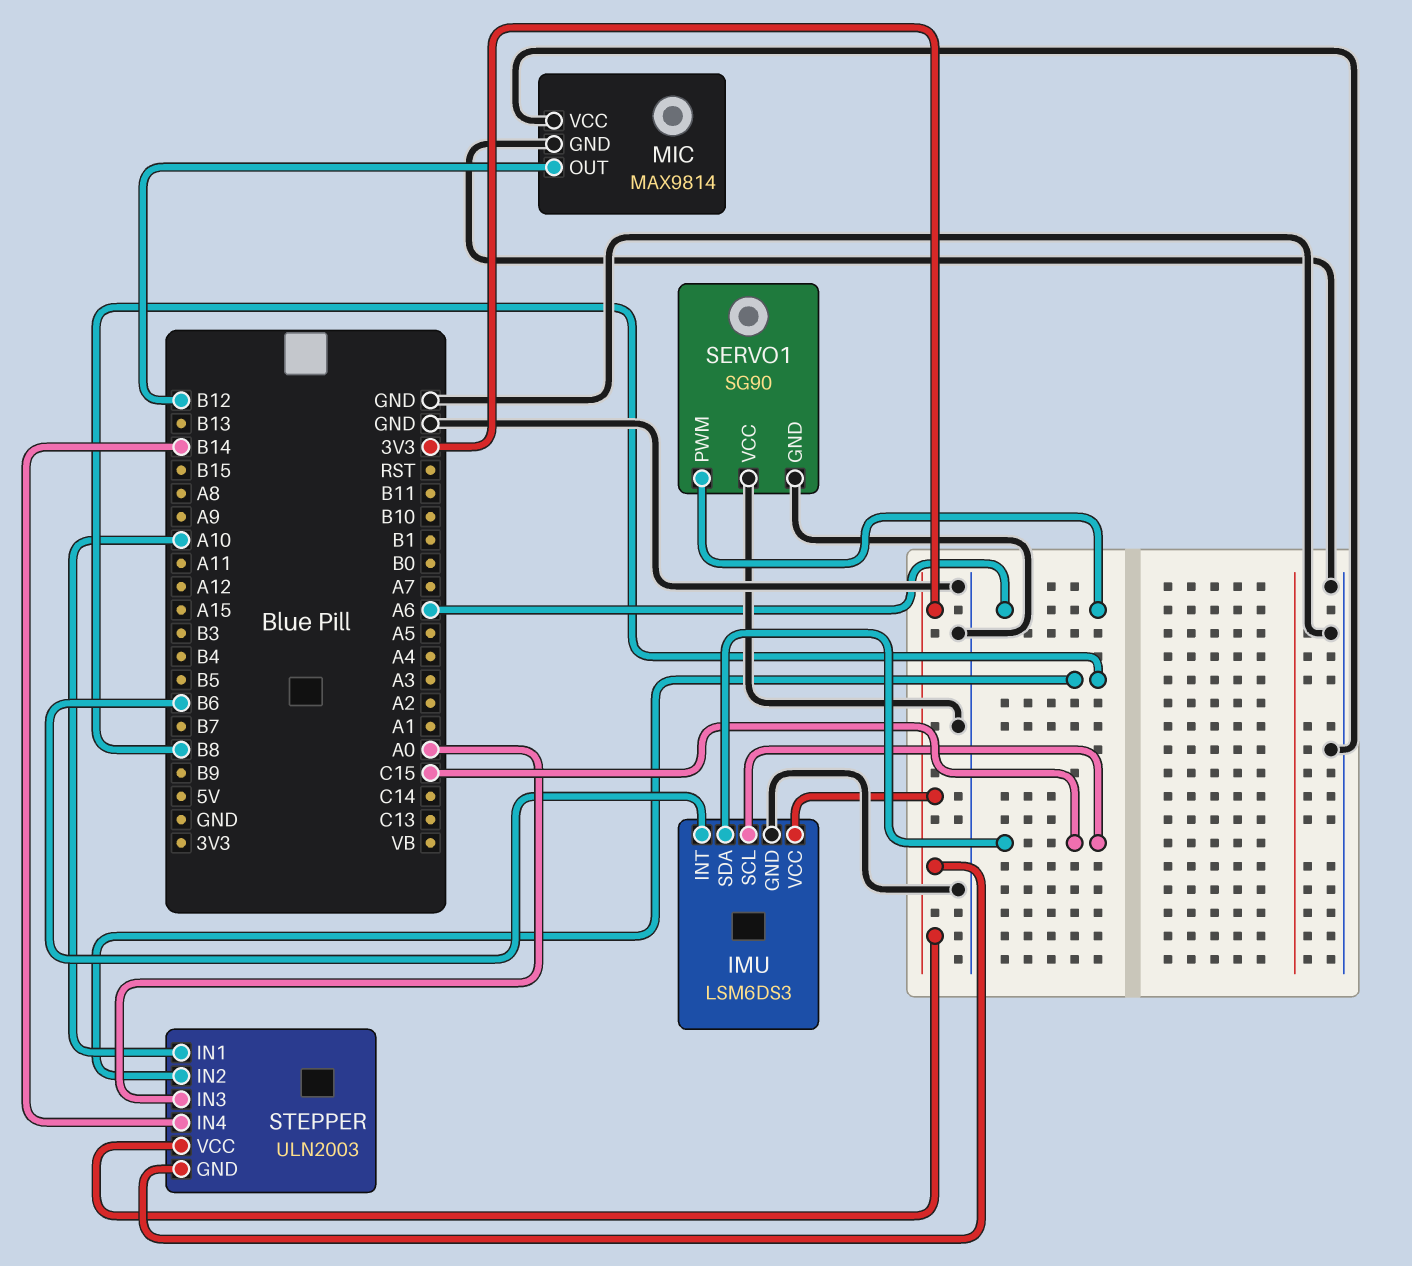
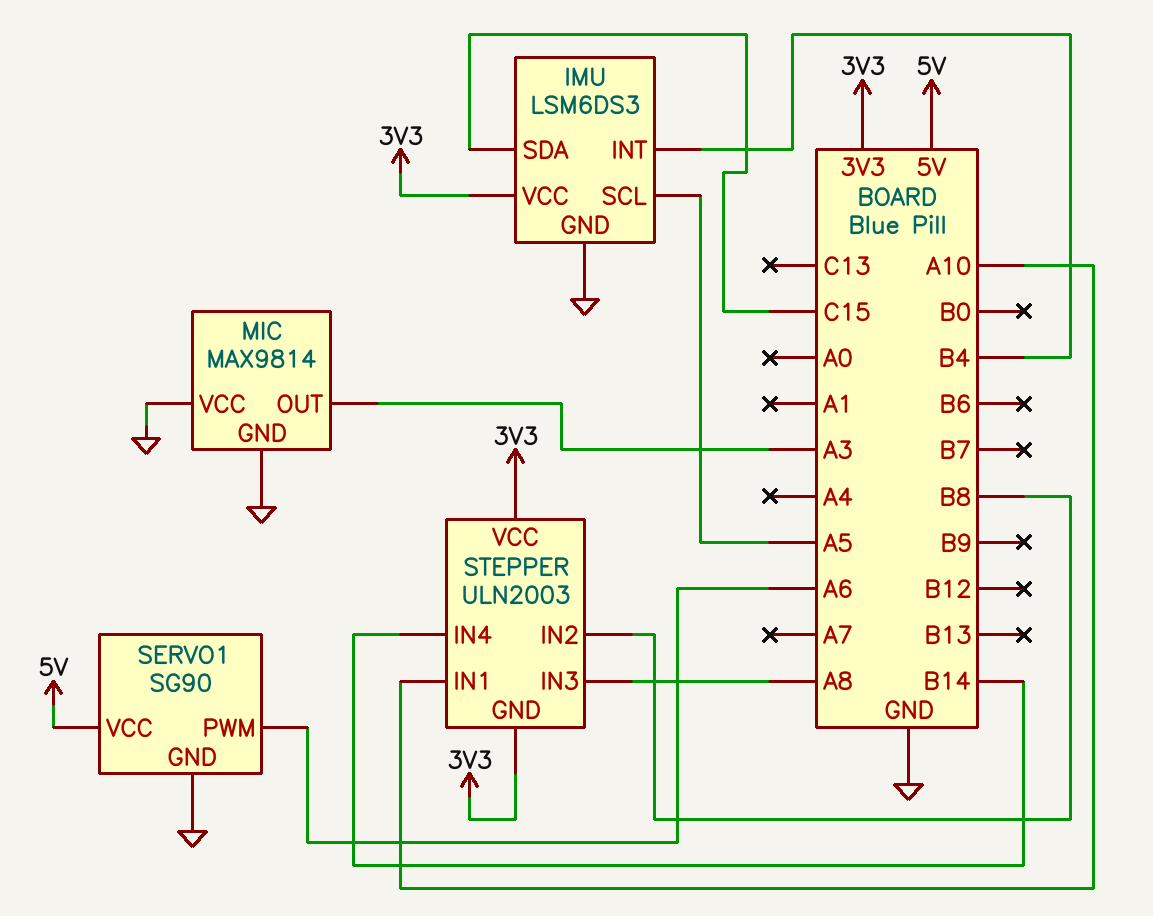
IMU pin INT: B6 -> B4
IMU pin SCL: C15 -> A5
MIC pin OUT: B12 -> A3
SERVO1 pin VCC: GND -> 5V
STEPPER pin IN3: A0 -> A8

